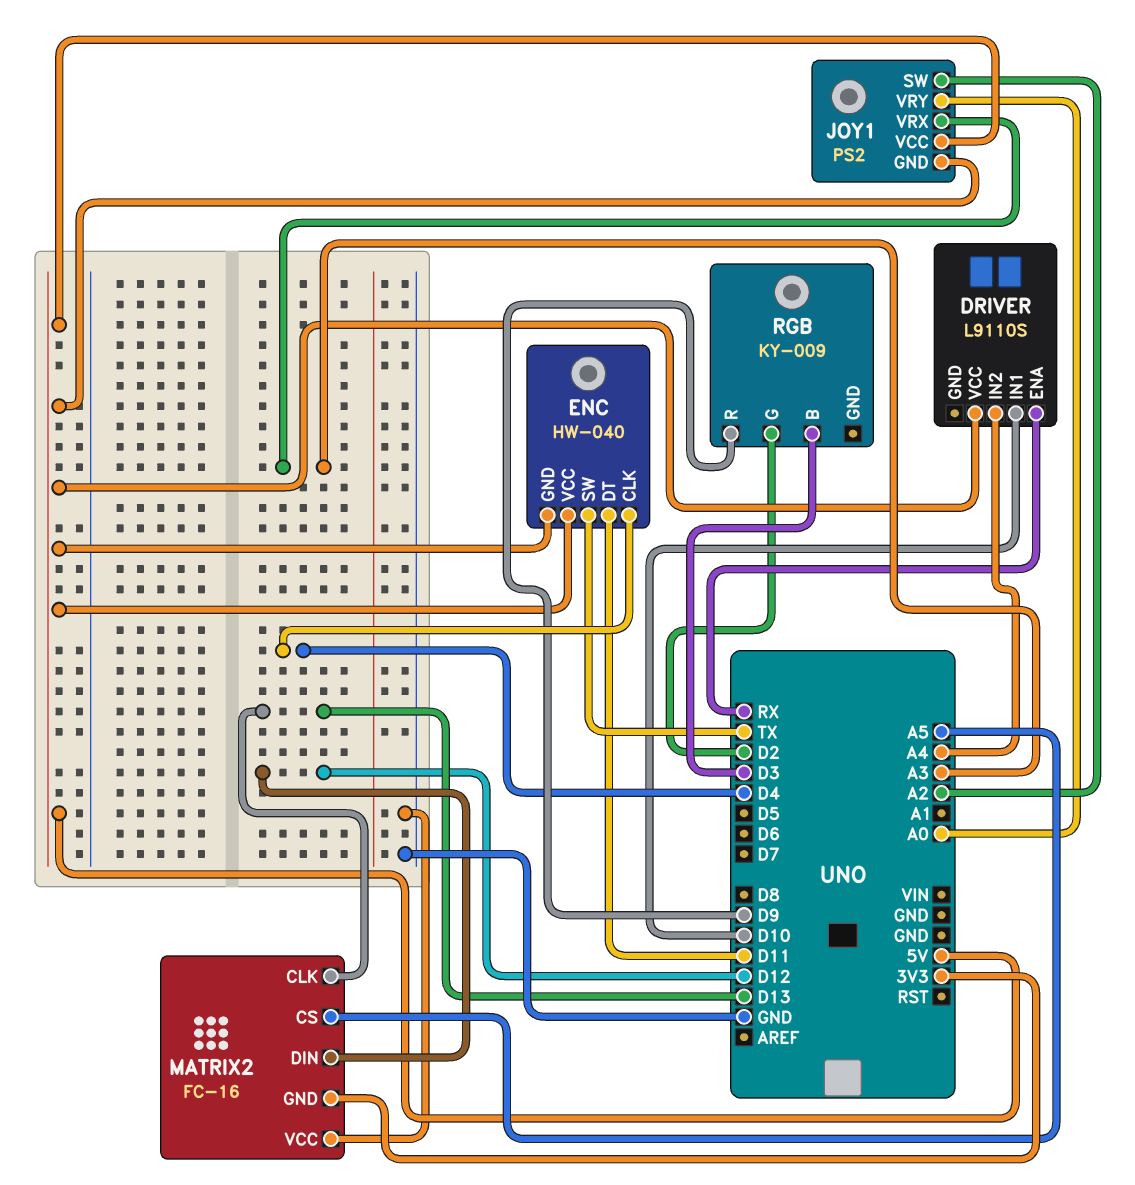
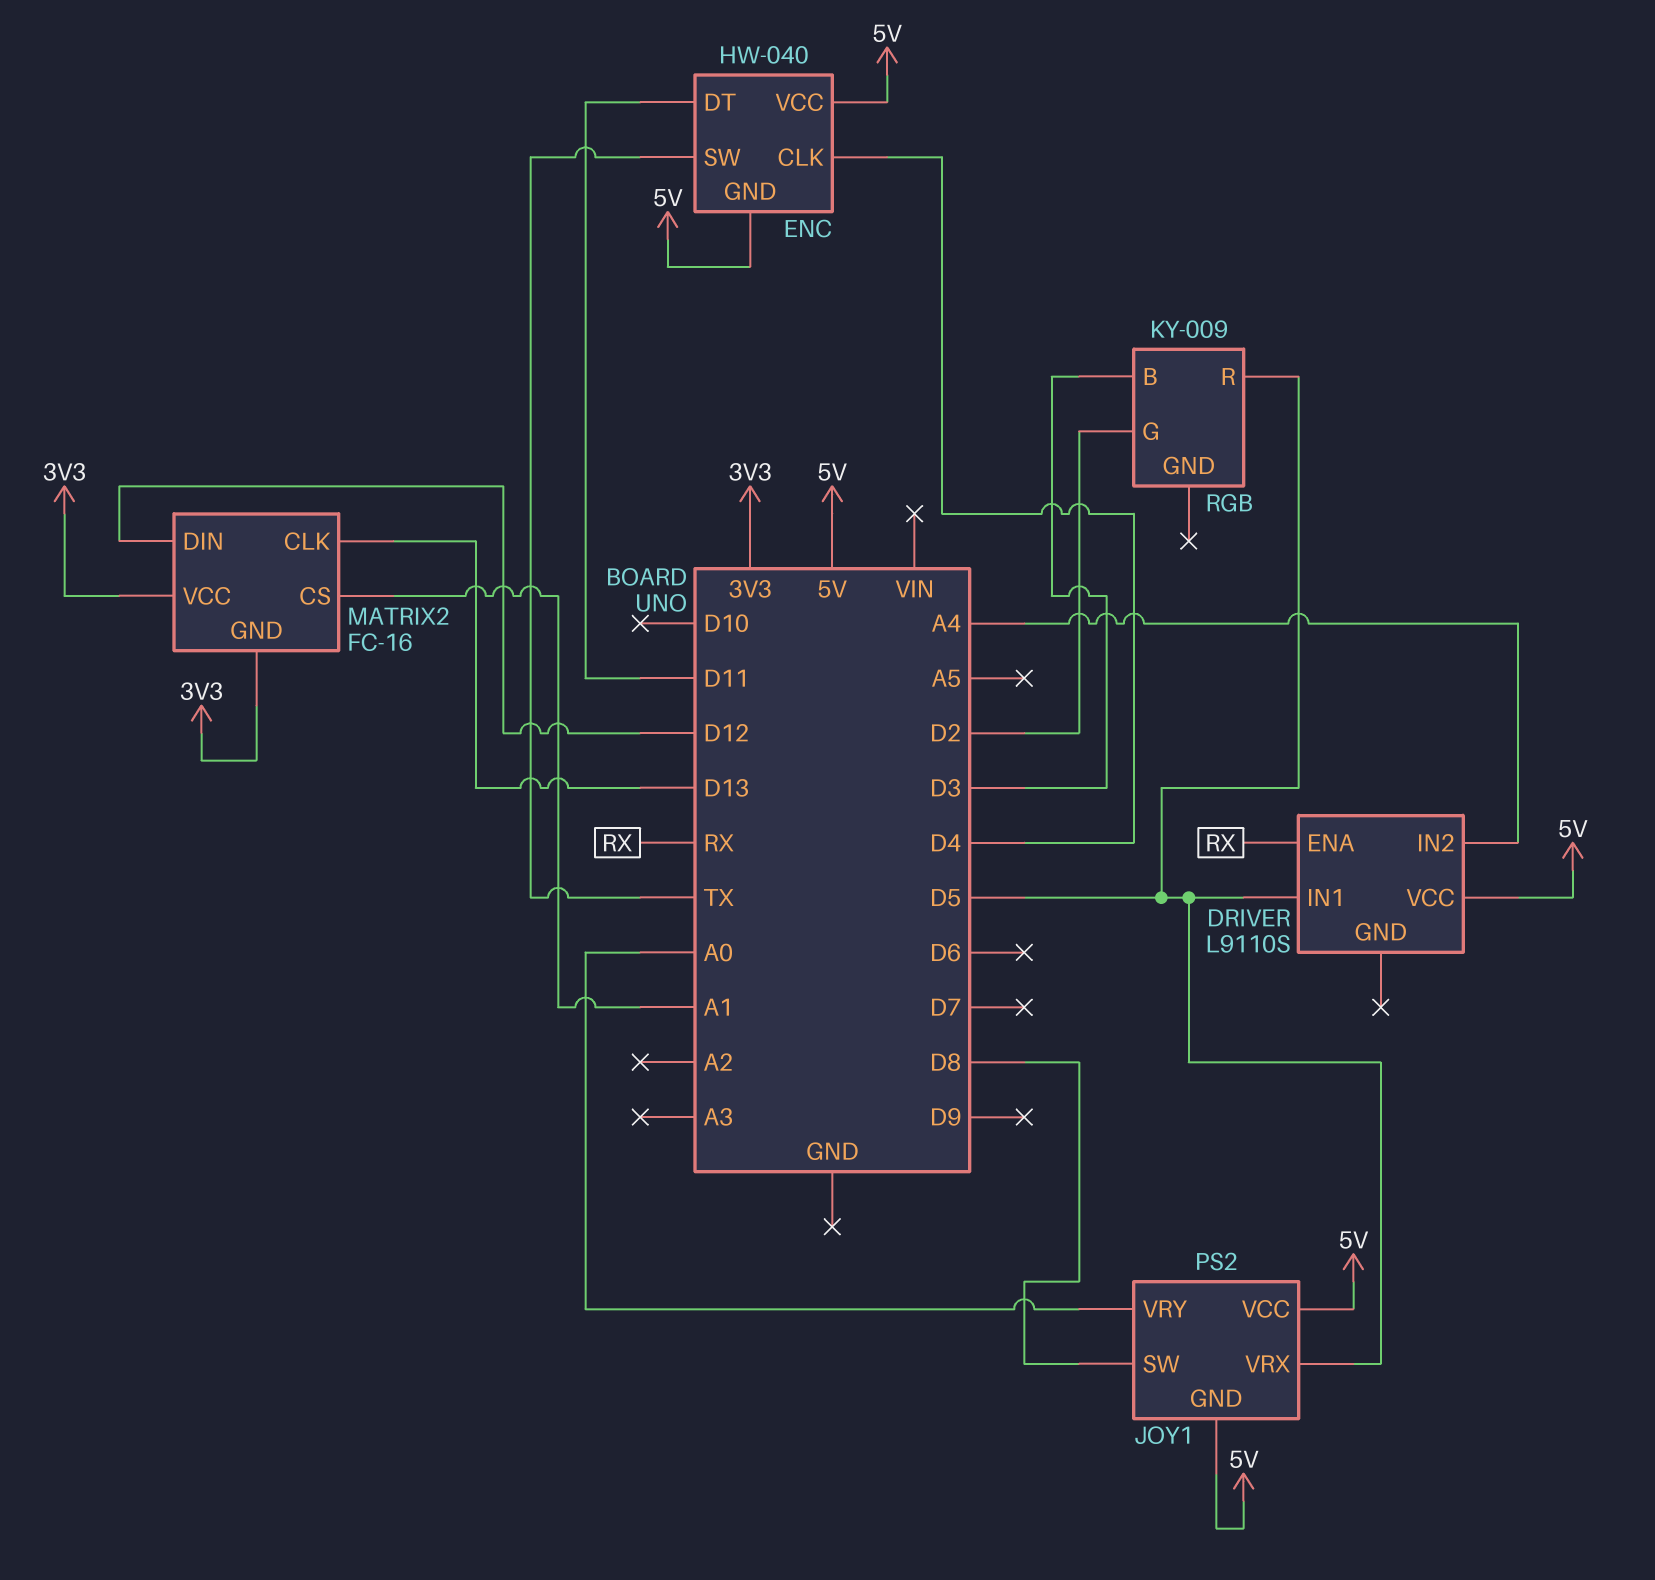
DRIVER pin IN1: D10 -> D5
JOY1 pin SW: A2 -> D8
JOY1 pin VRX: A3 -> D5
MATRIX2 pin CS: A5 -> A1
MATRIX2 pin VCC: GND -> 3V3
RGB pin R: D9 -> D5

